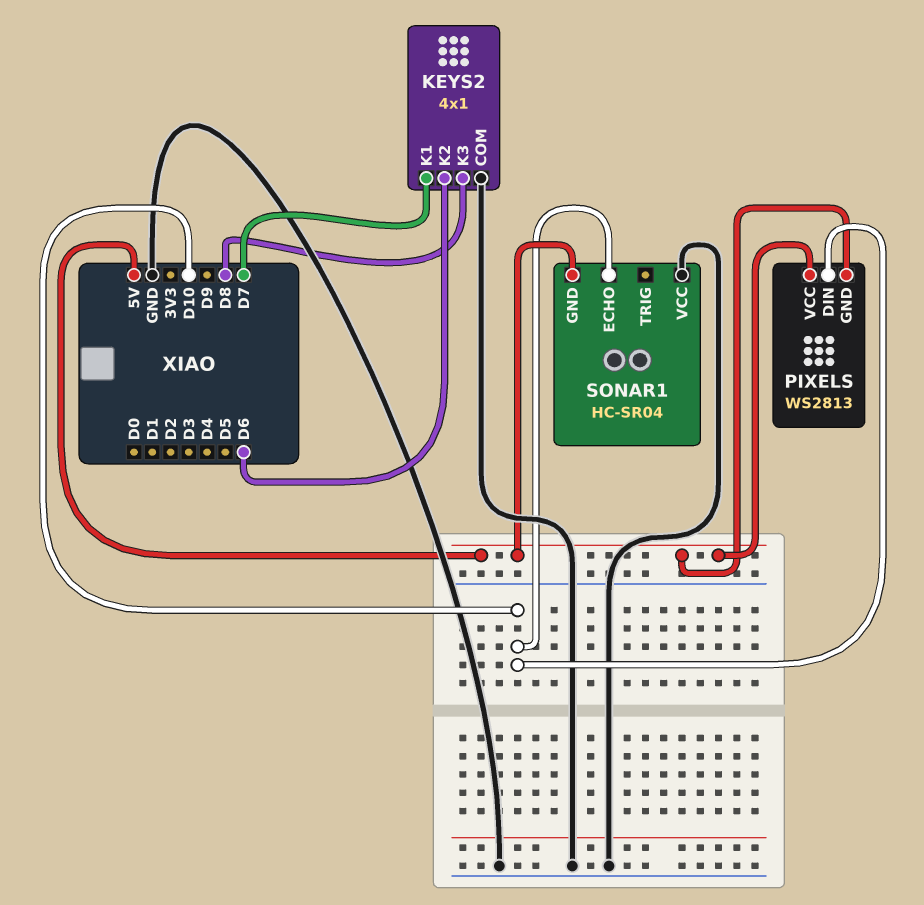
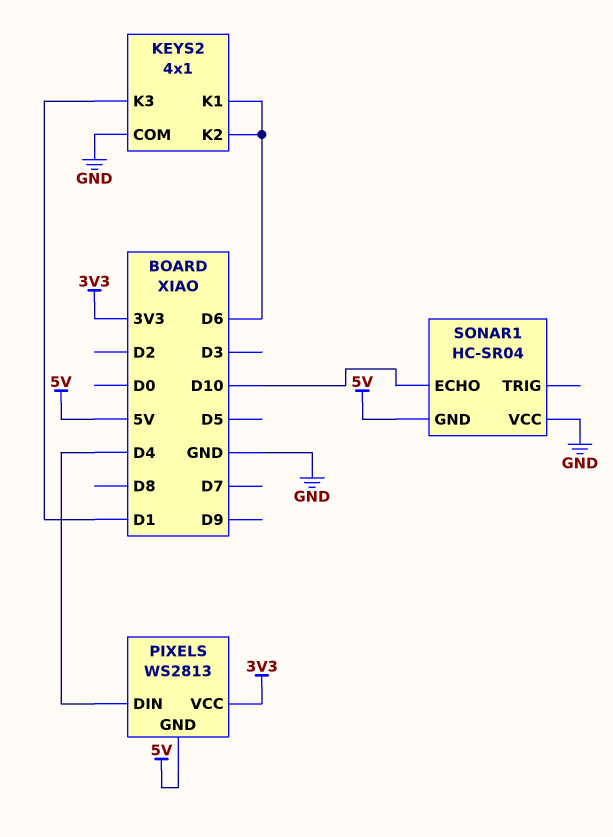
KEYS2 pin K1: D7 -> D6
KEYS2 pin K3: D8 -> D1
PIXELS pin DIN: D10 -> D4
PIXELS pin VCC: 5V -> 3V3

